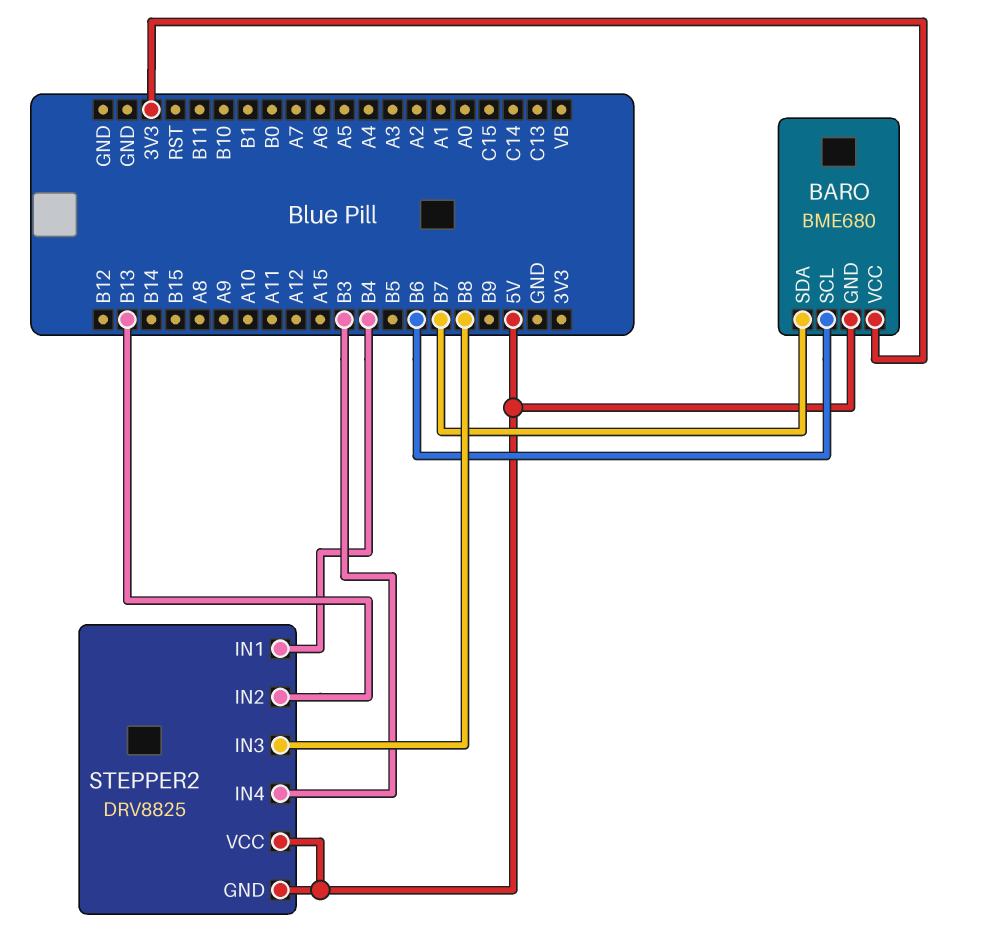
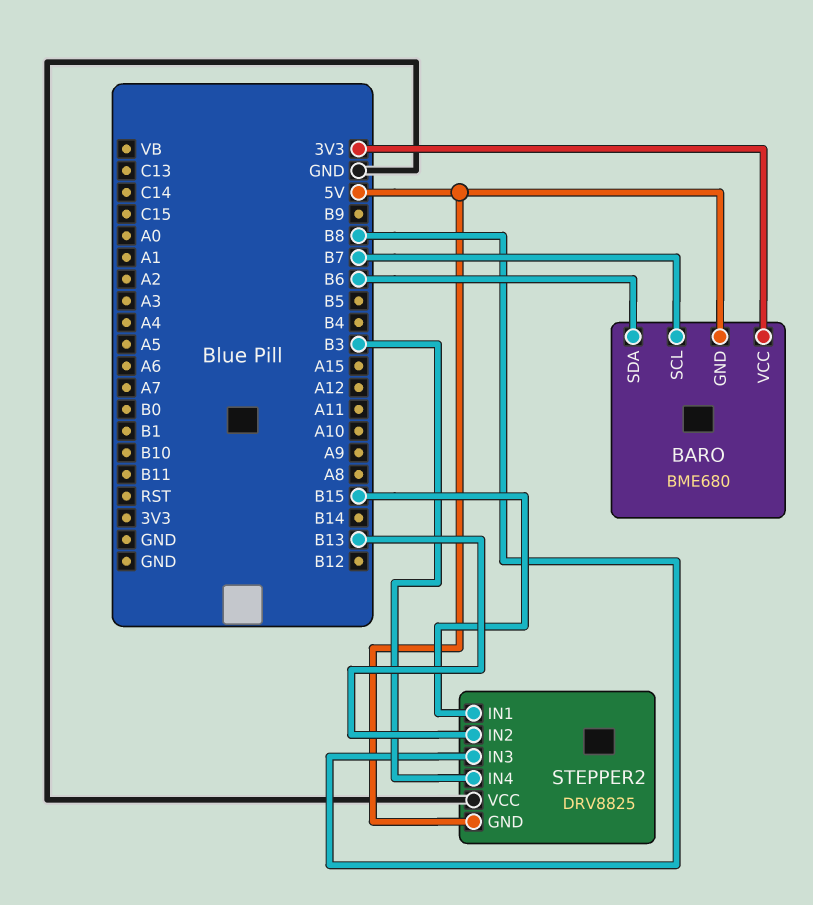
BARO pin SCL: B6 -> B7
BARO pin SDA: B7 -> B6
STEPPER2 pin IN1: B4 -> B15
STEPPER2 pin VCC: 5V -> GND

